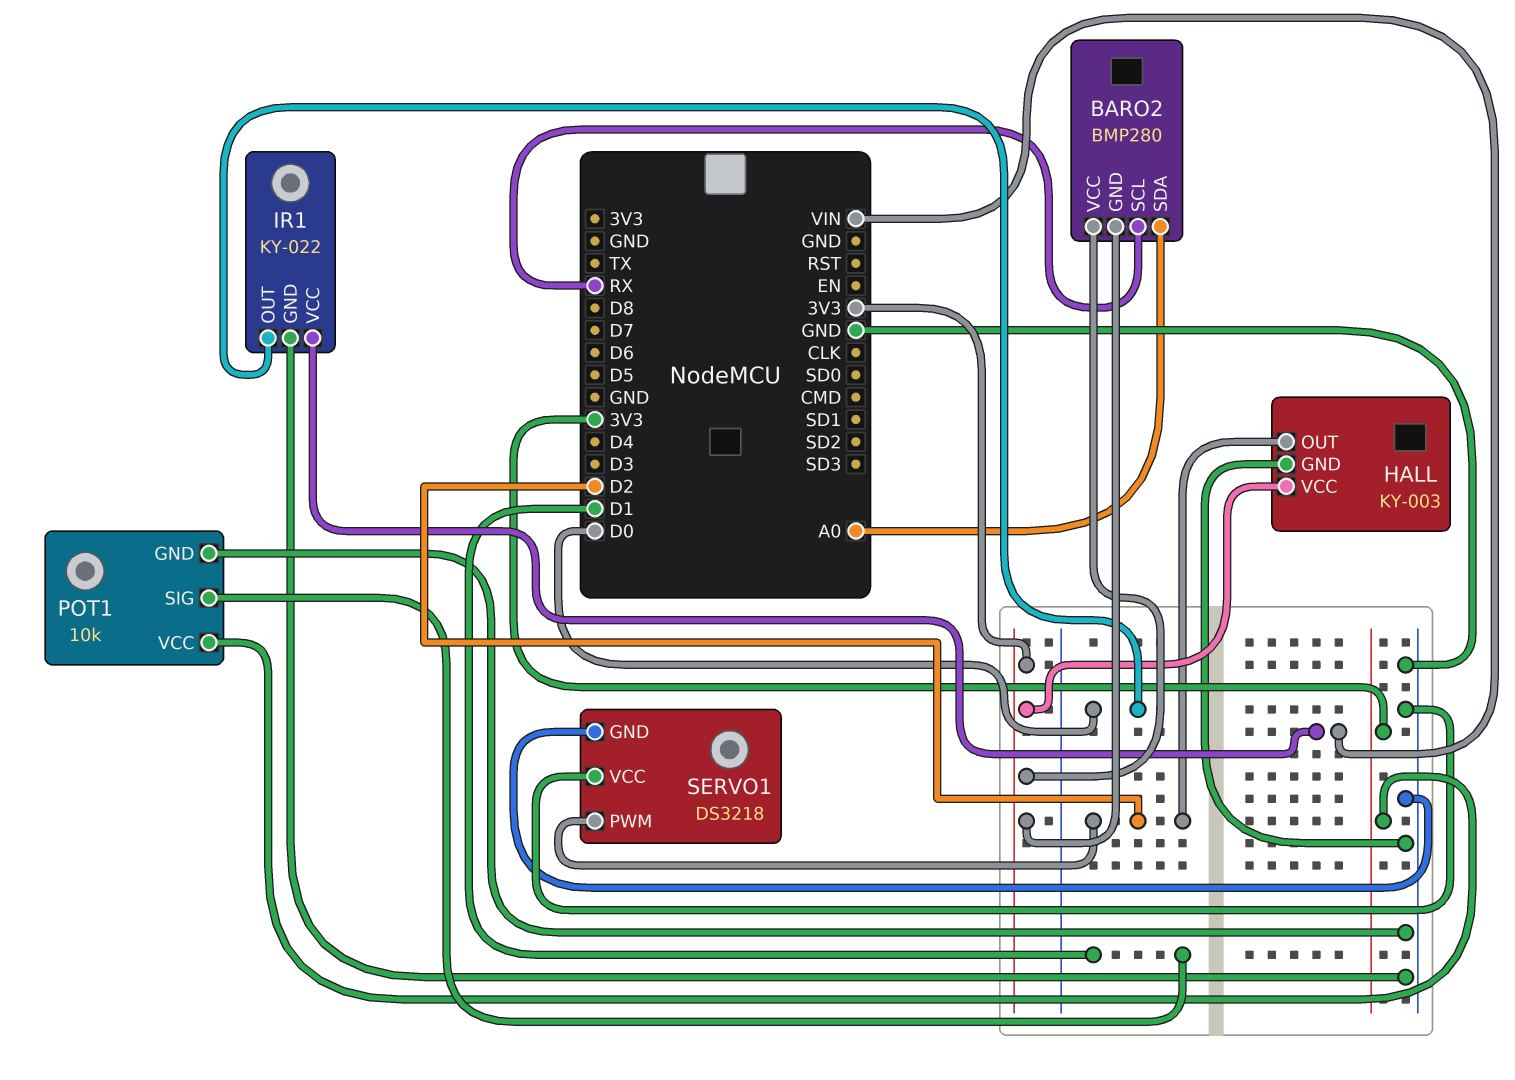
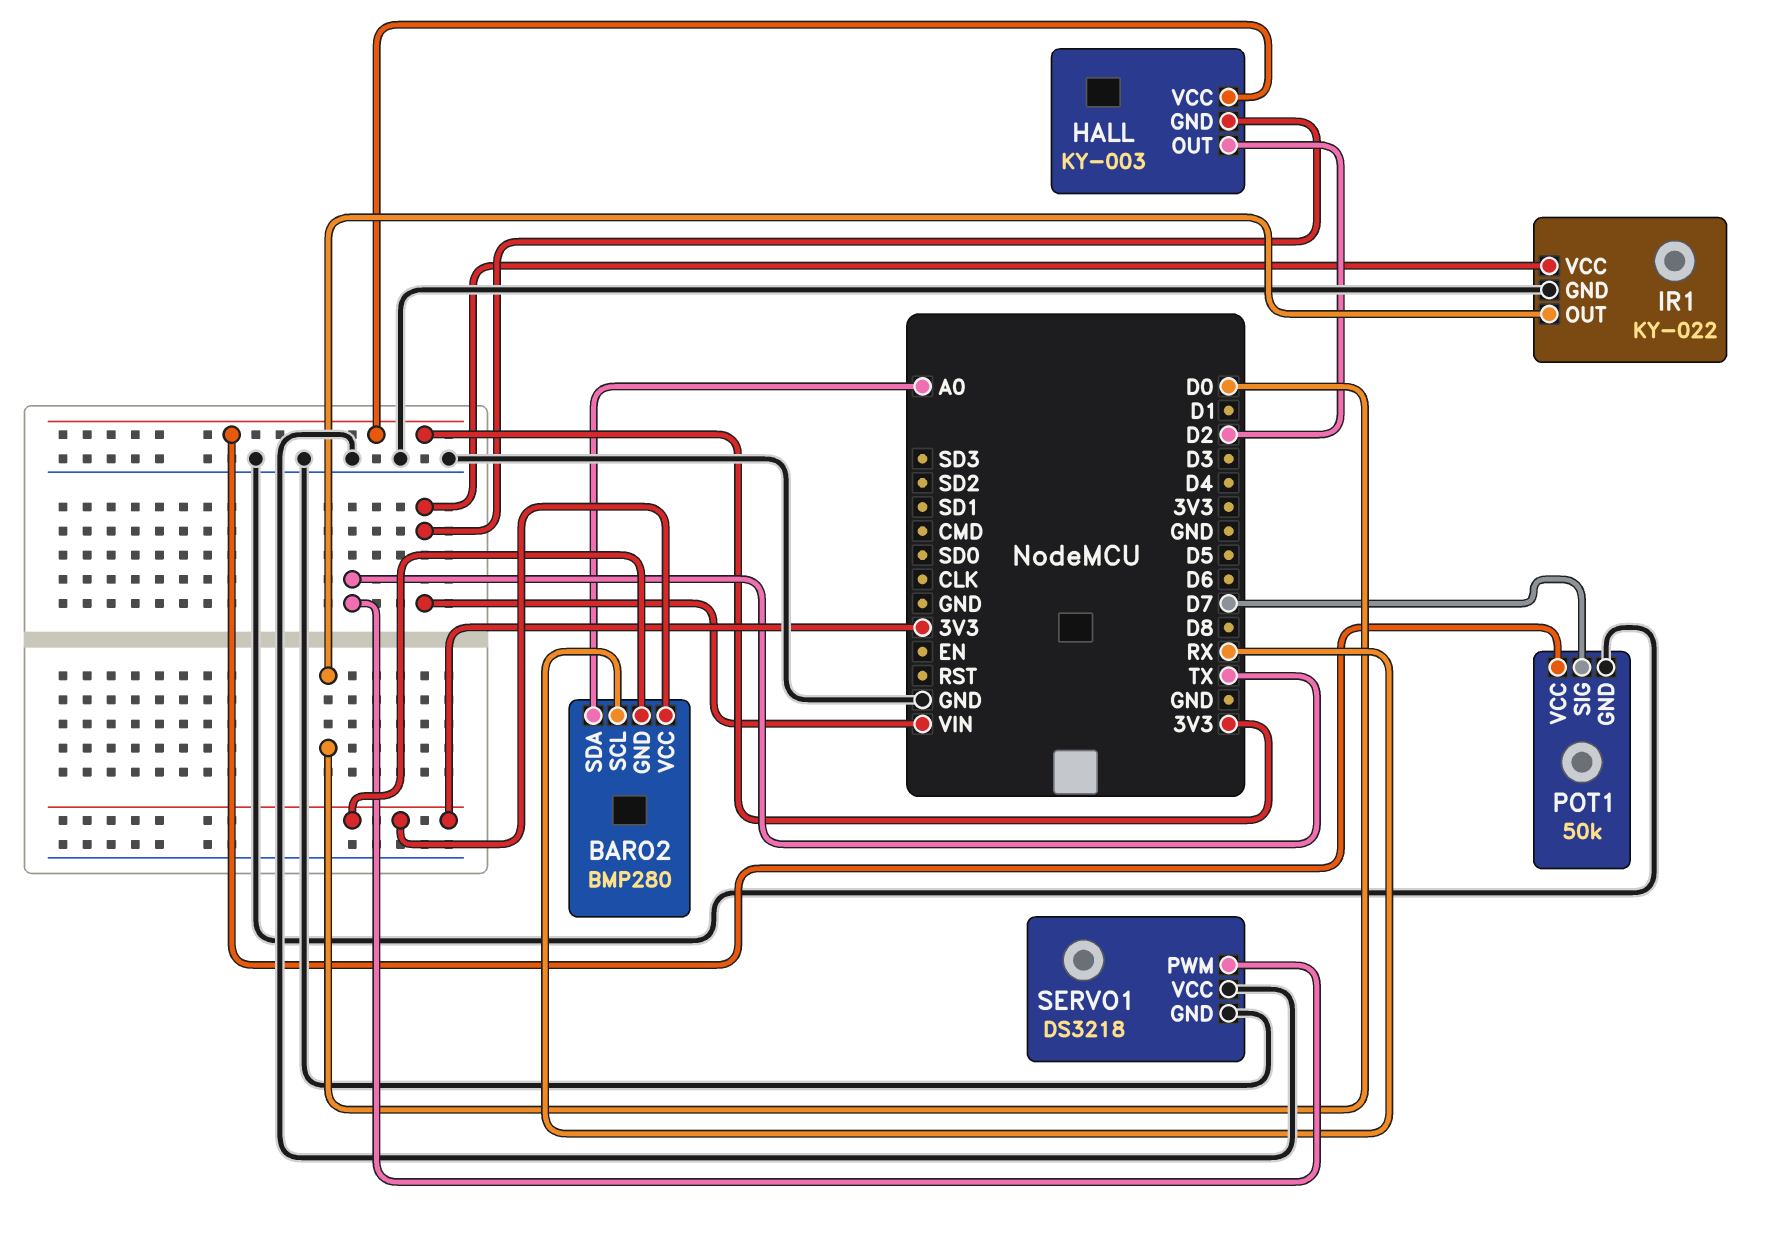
HALL pin GND: GND -> VIN
POT1: 10k -> 50k
POT1 pin SIG: D1 -> D7
SERVO1 pin PWM: D2 -> TX

